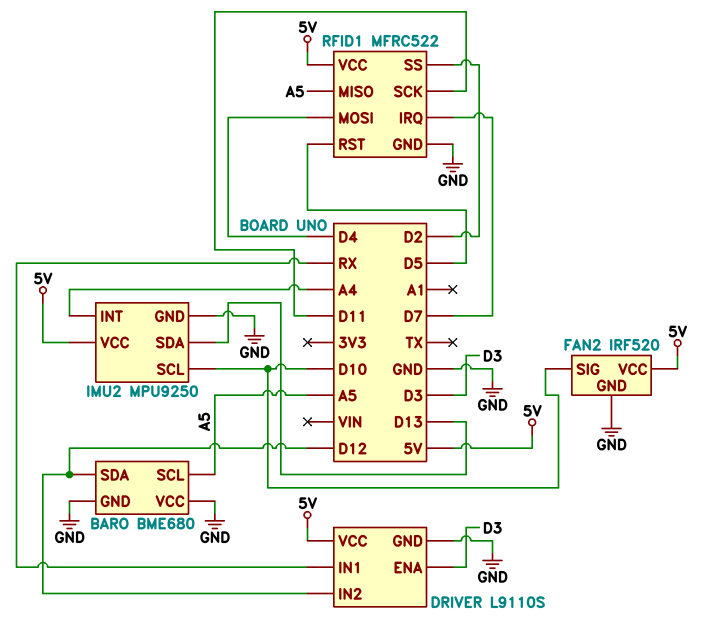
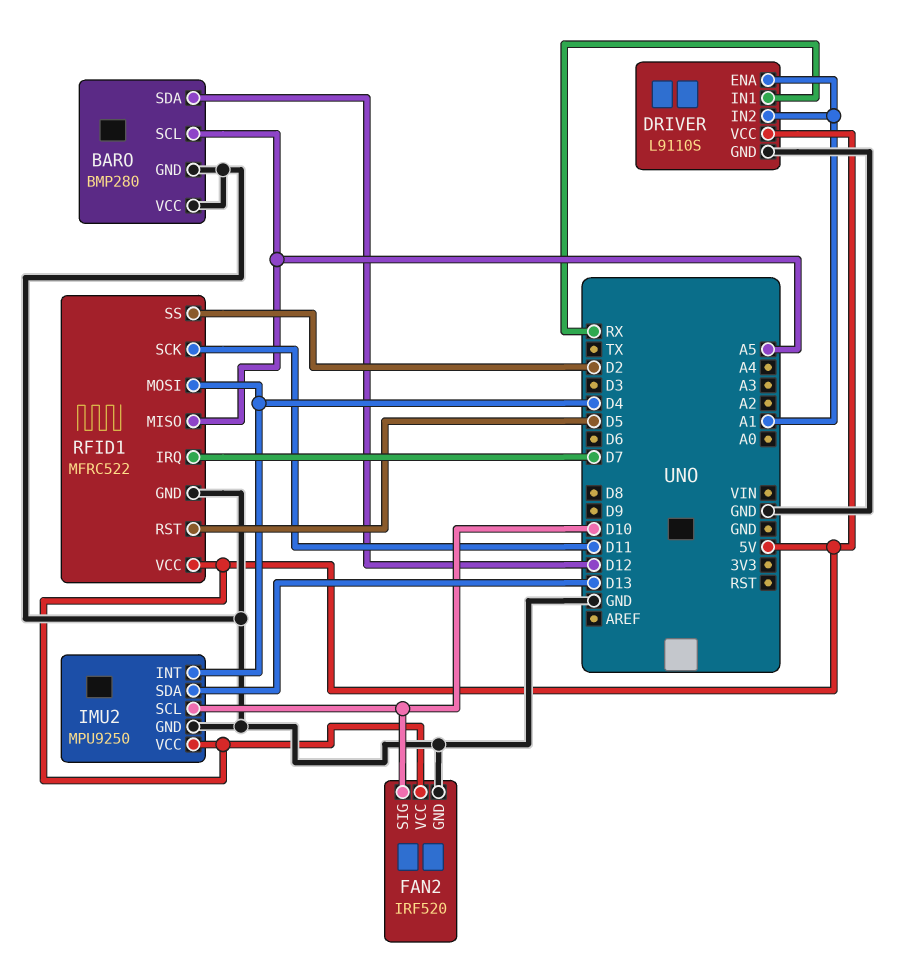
BARO: BME680 -> BMP280
DRIVER pin ENA: D3 -> A1
DRIVER pin IN2: D12 -> A1
IMU2 pin INT: A4 -> D4

